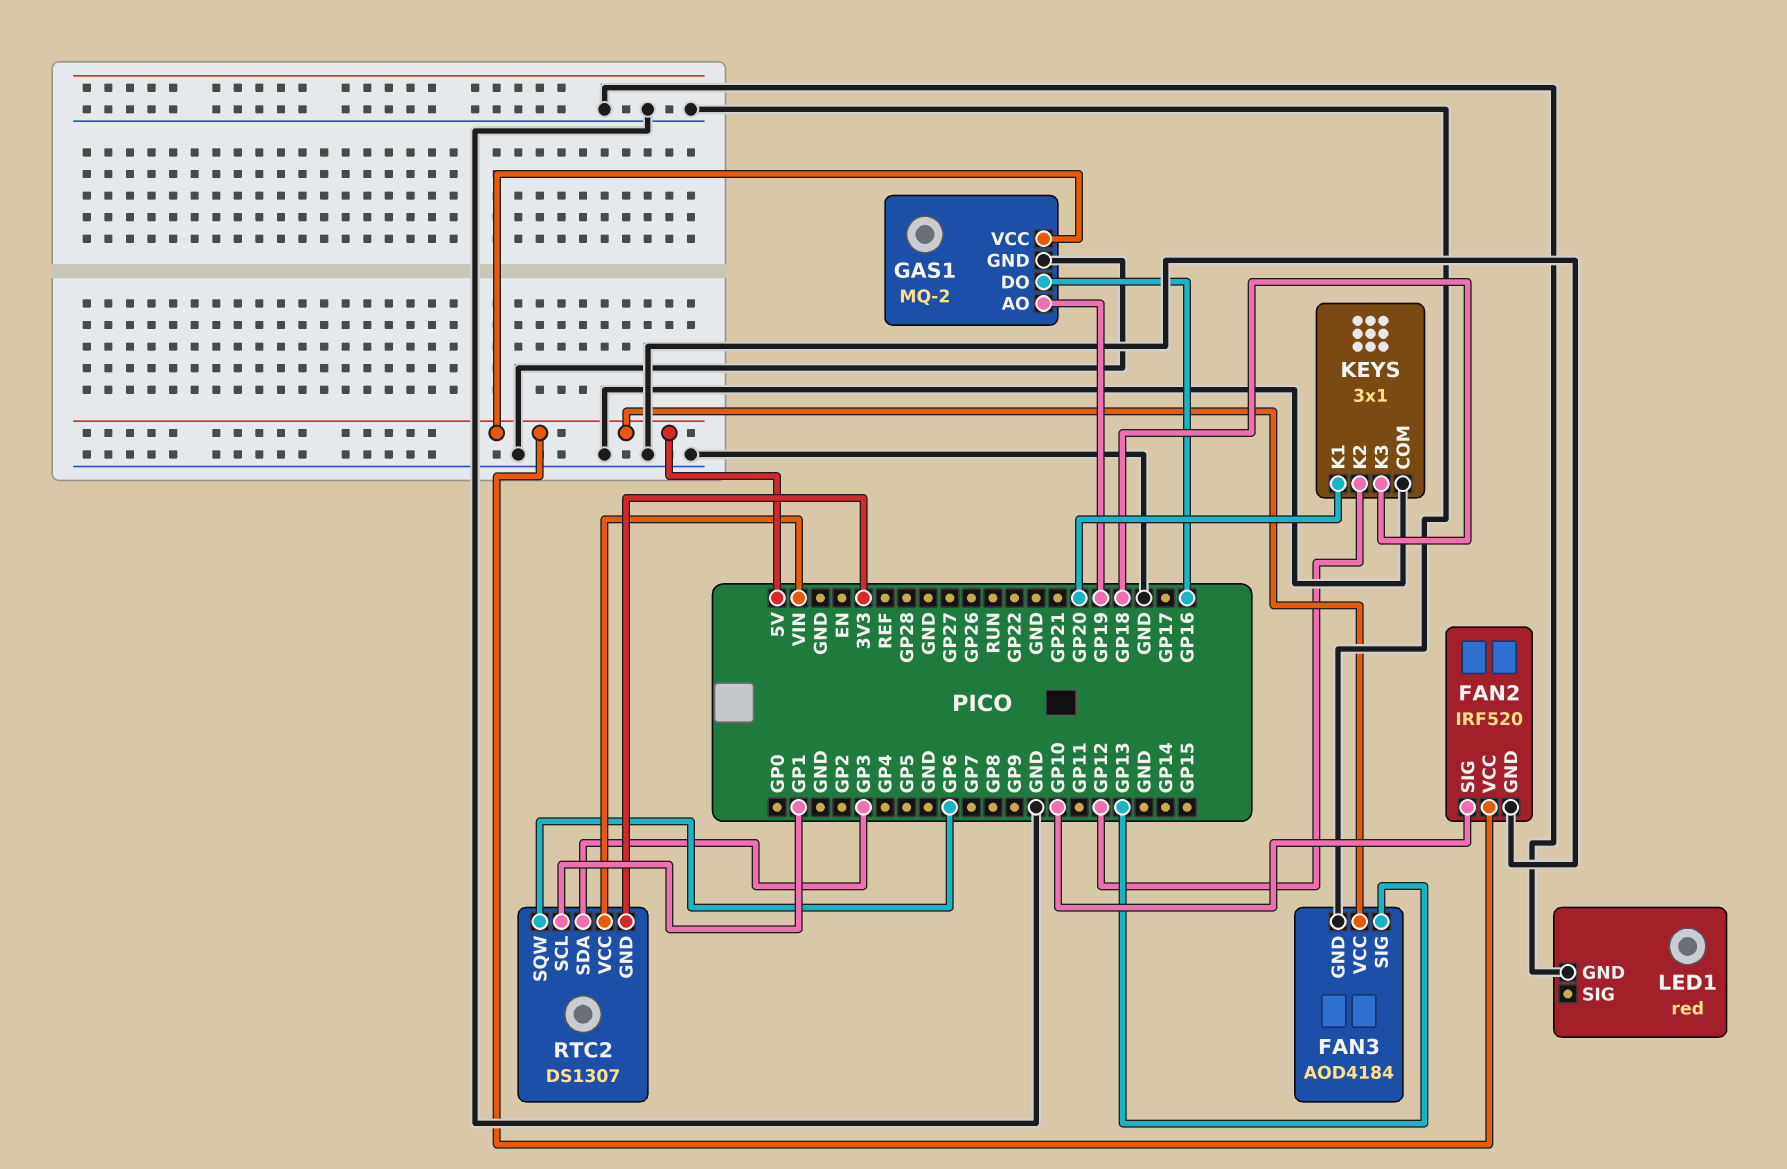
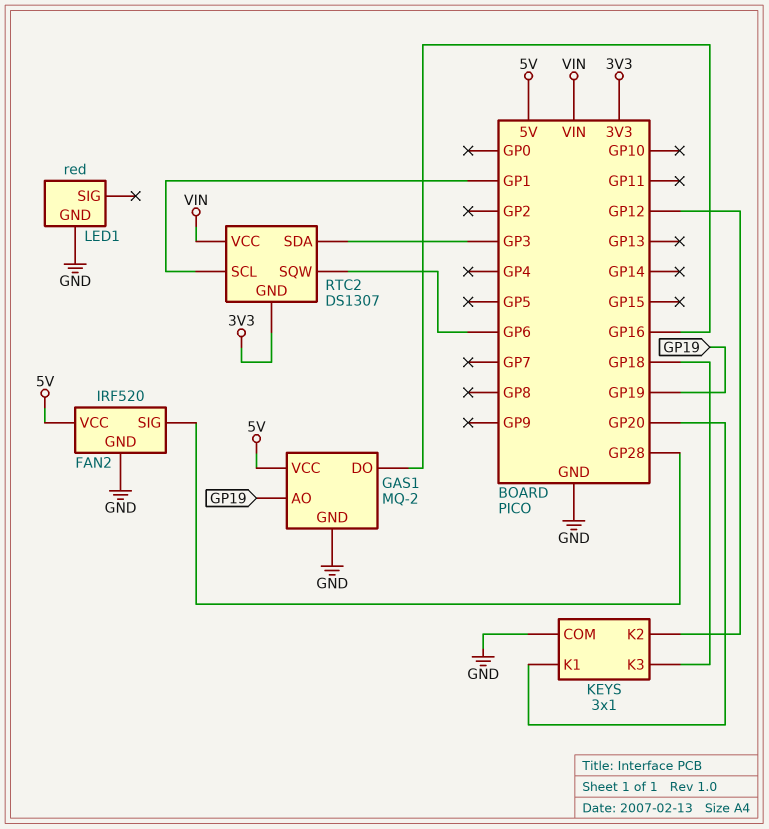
FAN2 pin SIG: GP10 -> GP28
FAN3: AOD4184 -> none
FAN3 pin GND: GND -> none
FAN3 pin SIG: GP13 -> none
FAN3 pin VCC: 5V -> none

